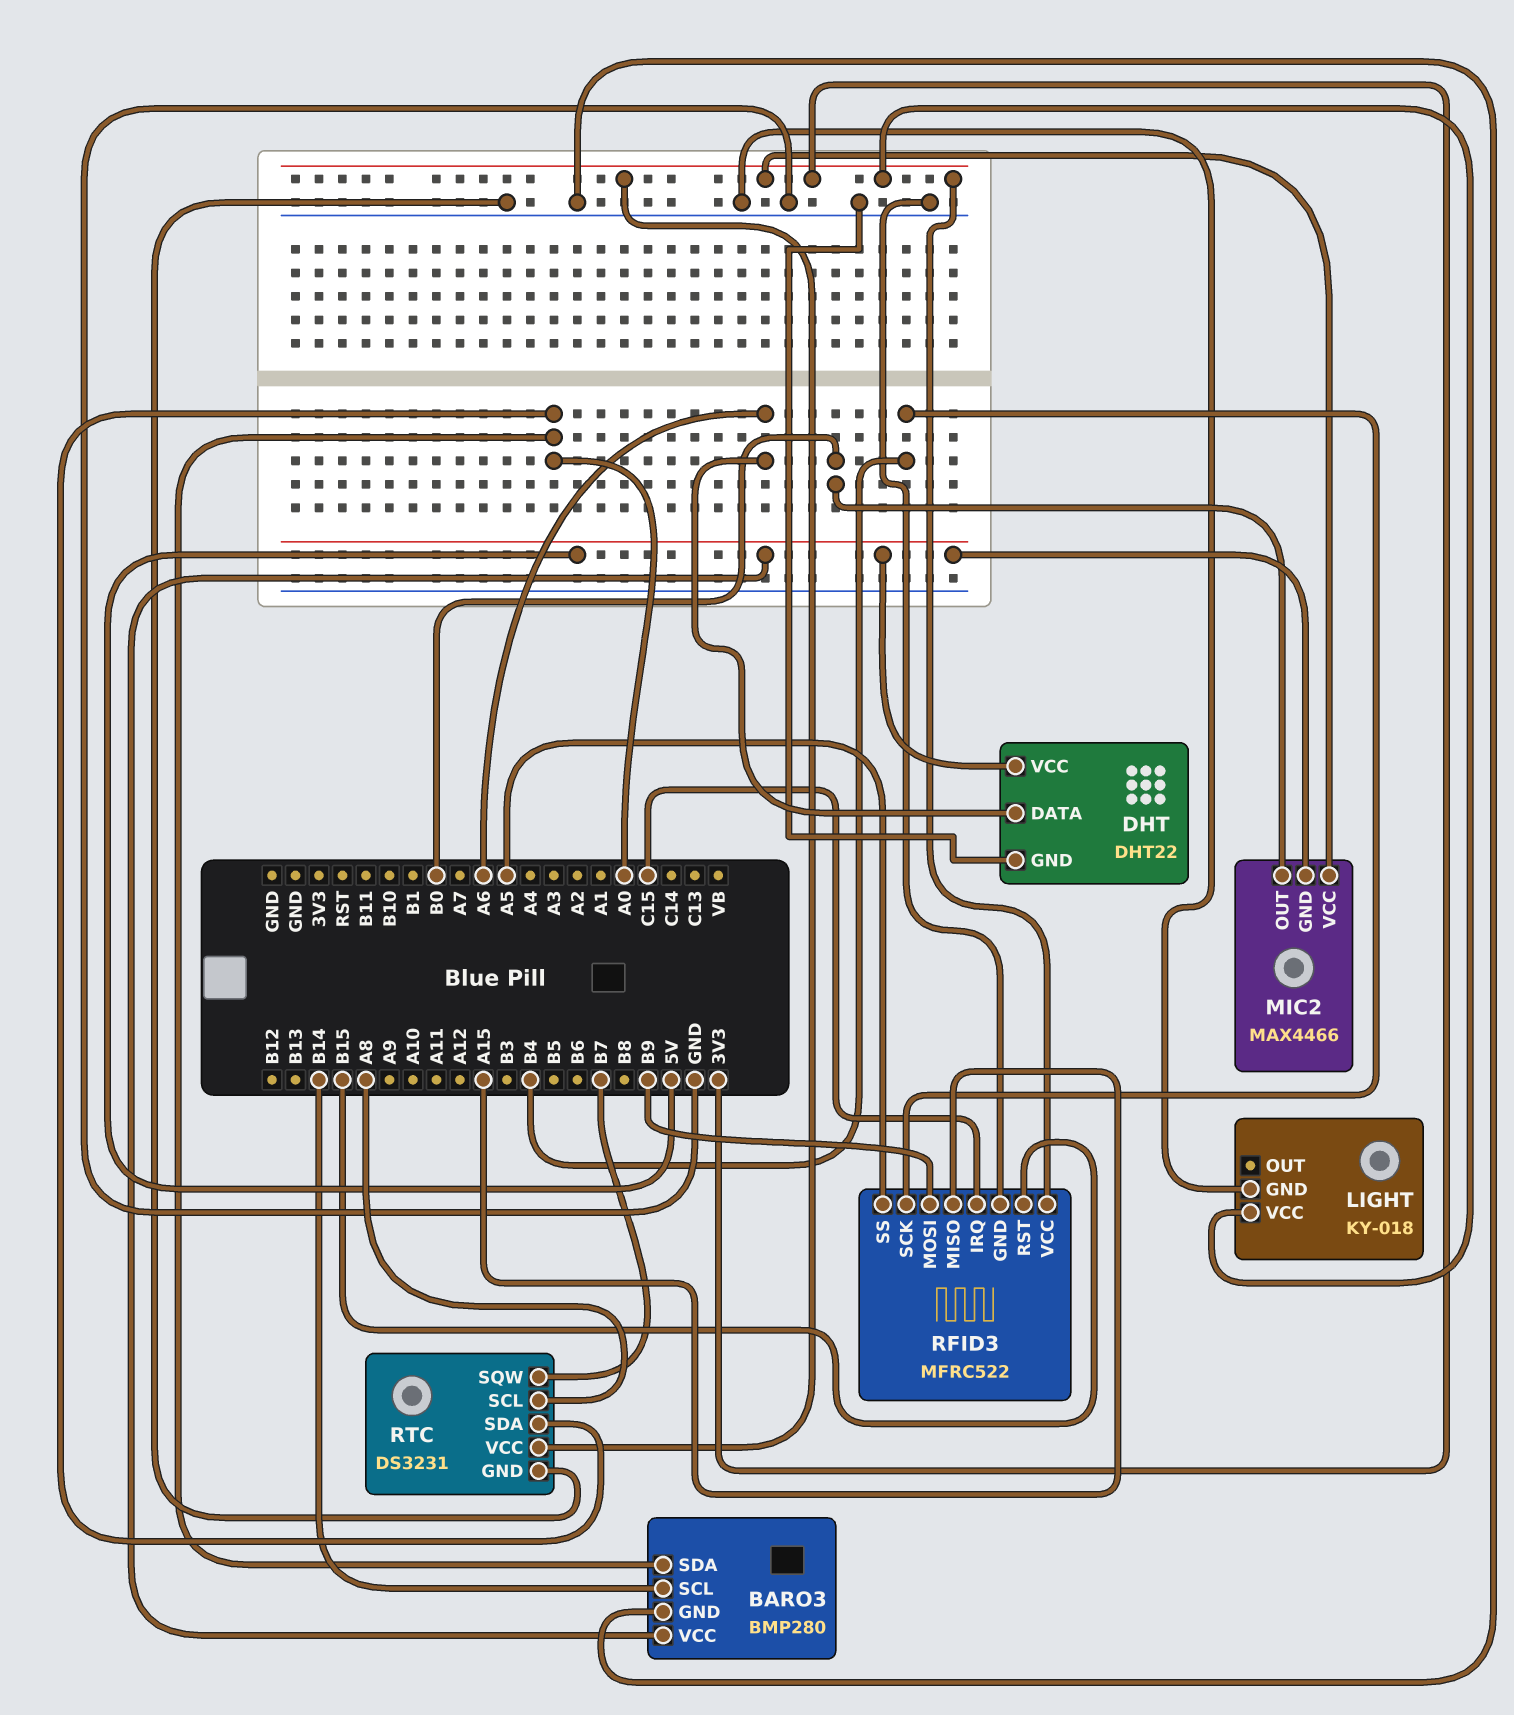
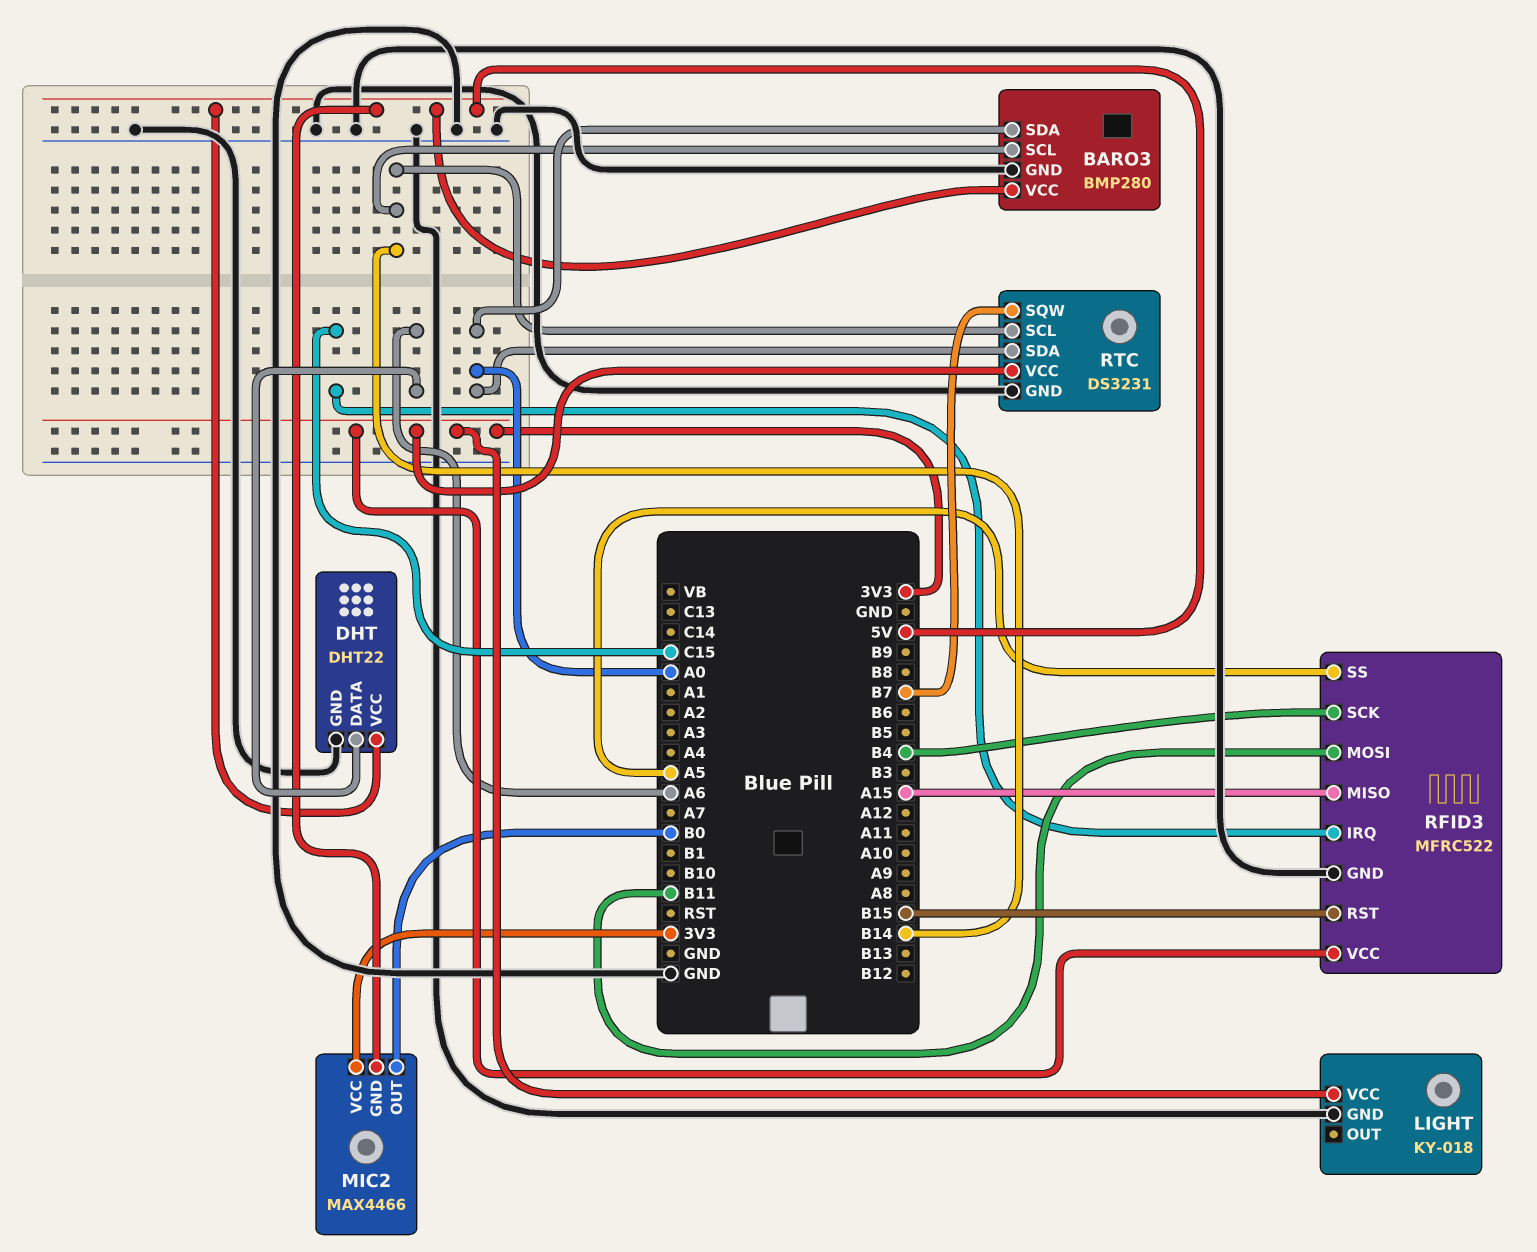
RFID3 pin MOSI: B9 -> B11
RTC pin SCL: A8 -> B14

